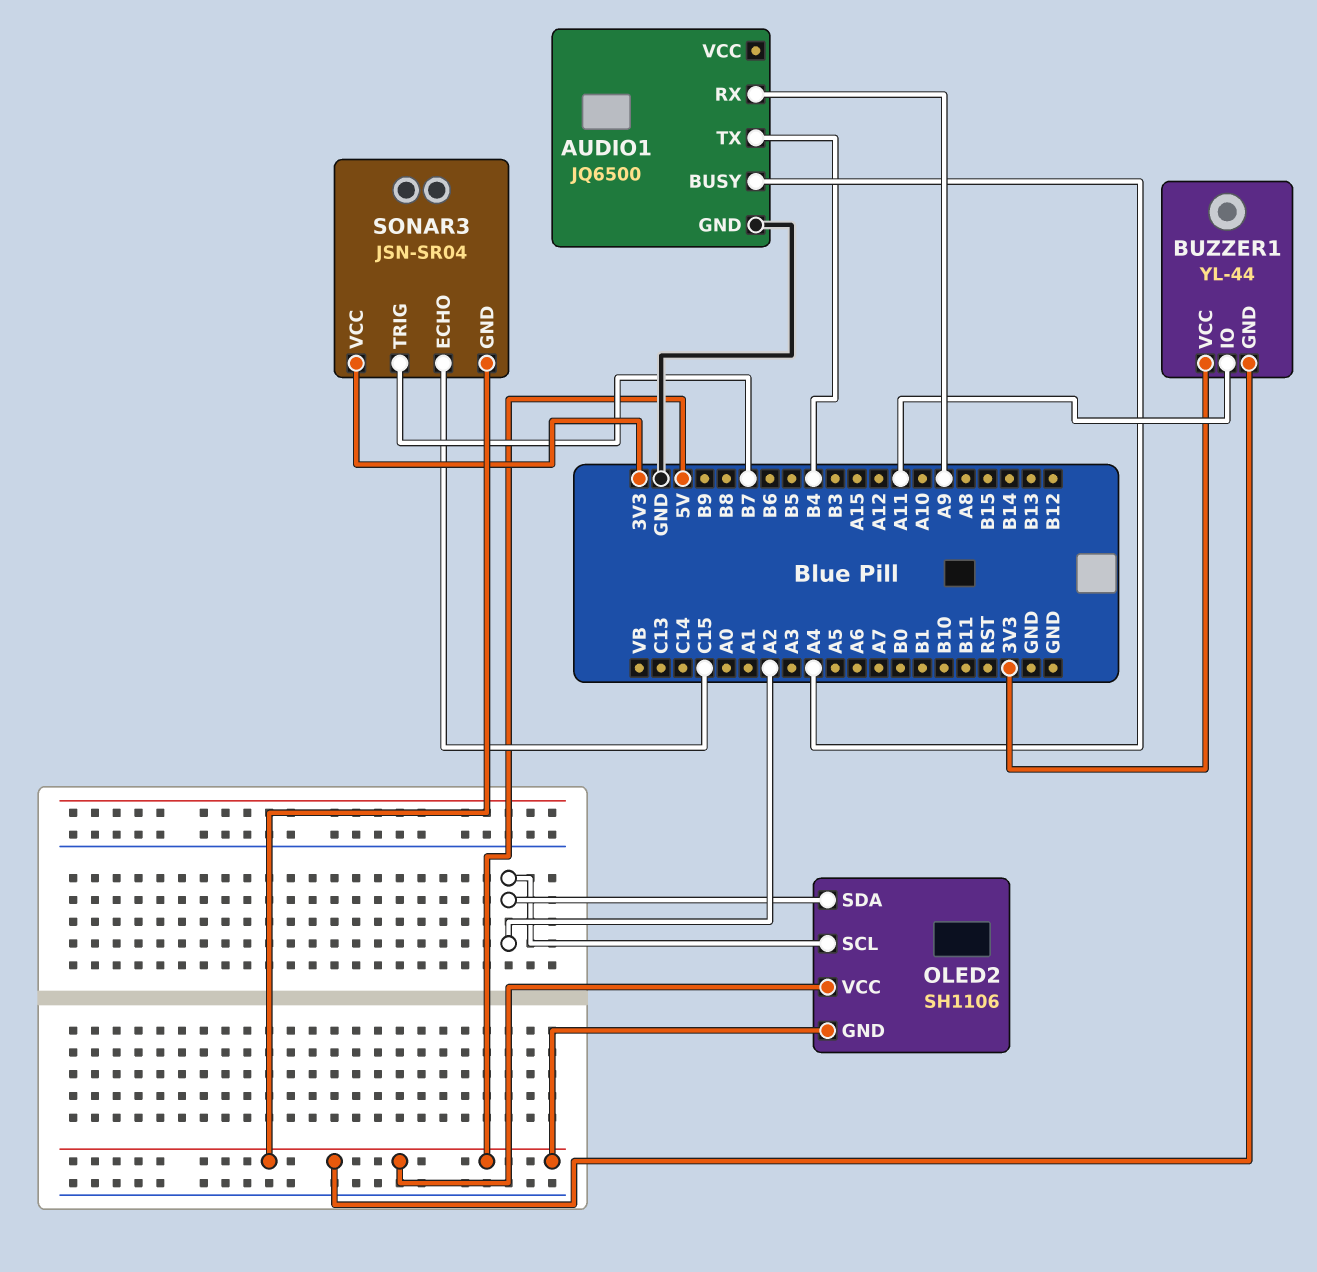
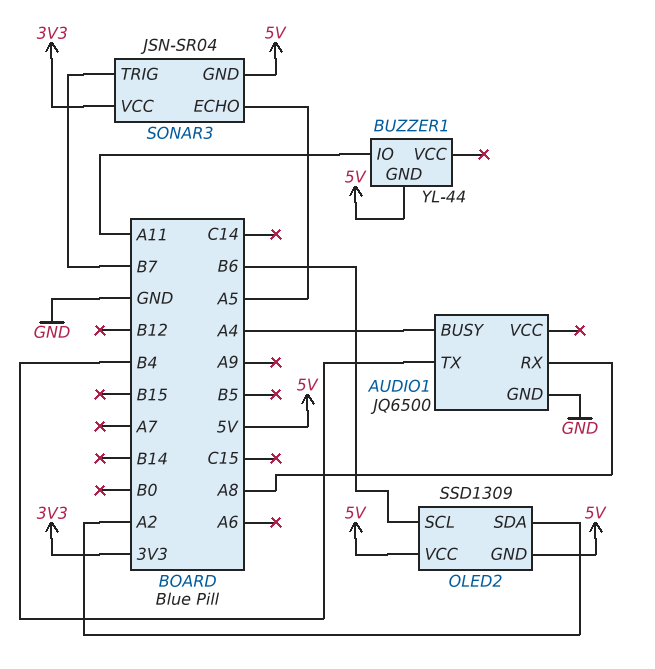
AUDIO1 pin RX: A9 -> A8
BUZZER1 pin VCC: 3V3 -> none
OLED2: SH1106 -> SSD1309
OLED2 pin SCL: A2 -> B6
SONAR3 pin ECHO: C15 -> A5

